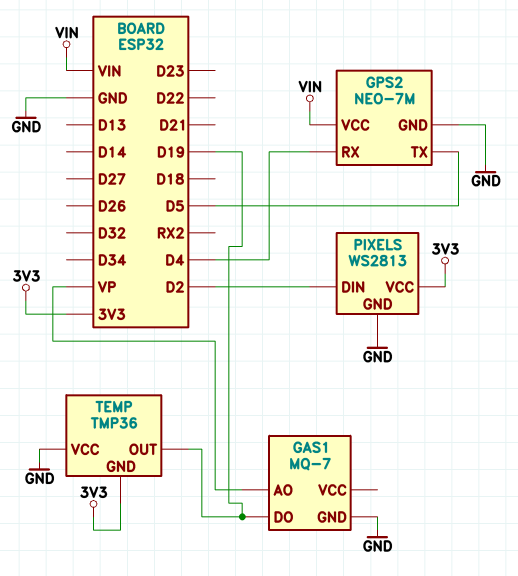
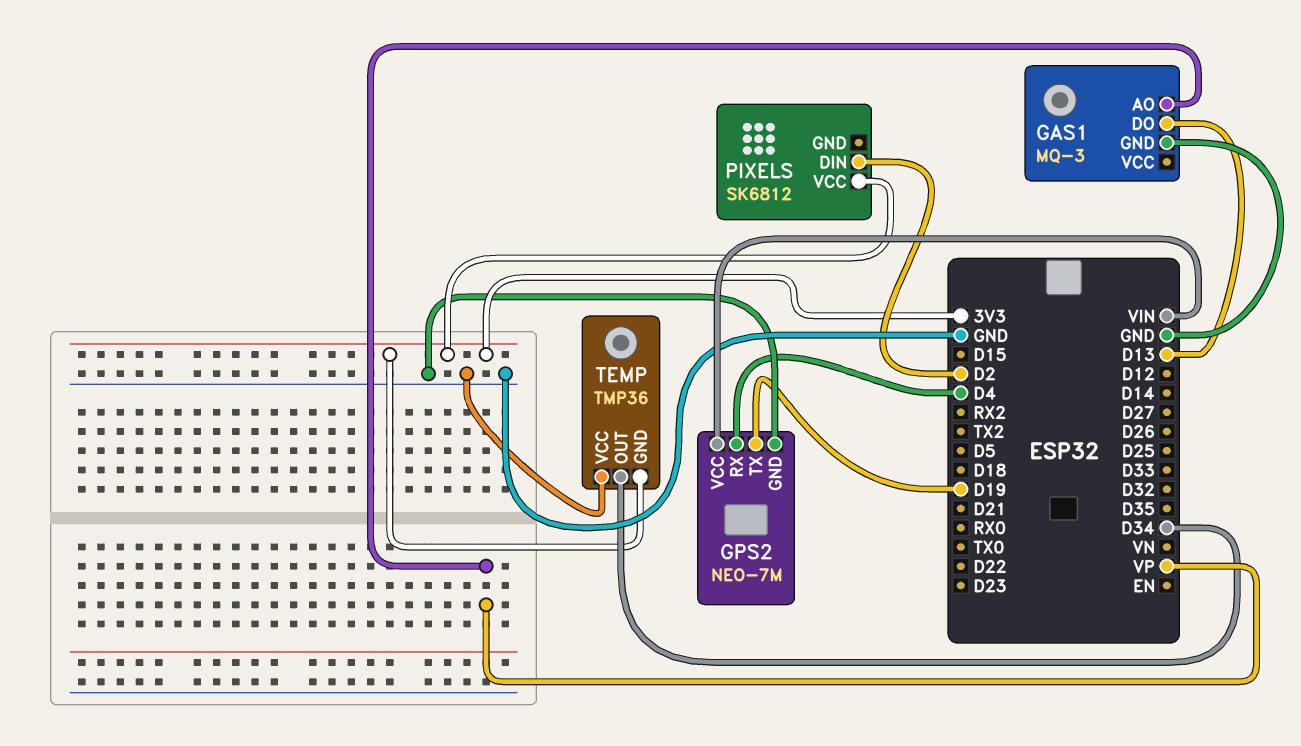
GAS1: MQ-7 -> MQ-3
GAS1 pin DO: D19 -> D13
GPS2 pin TX: D5 -> D19
PIXELS: WS2813 -> SK6812
PIXELS pin GND: GND -> none
TEMP pin OUT: D19 -> D34

